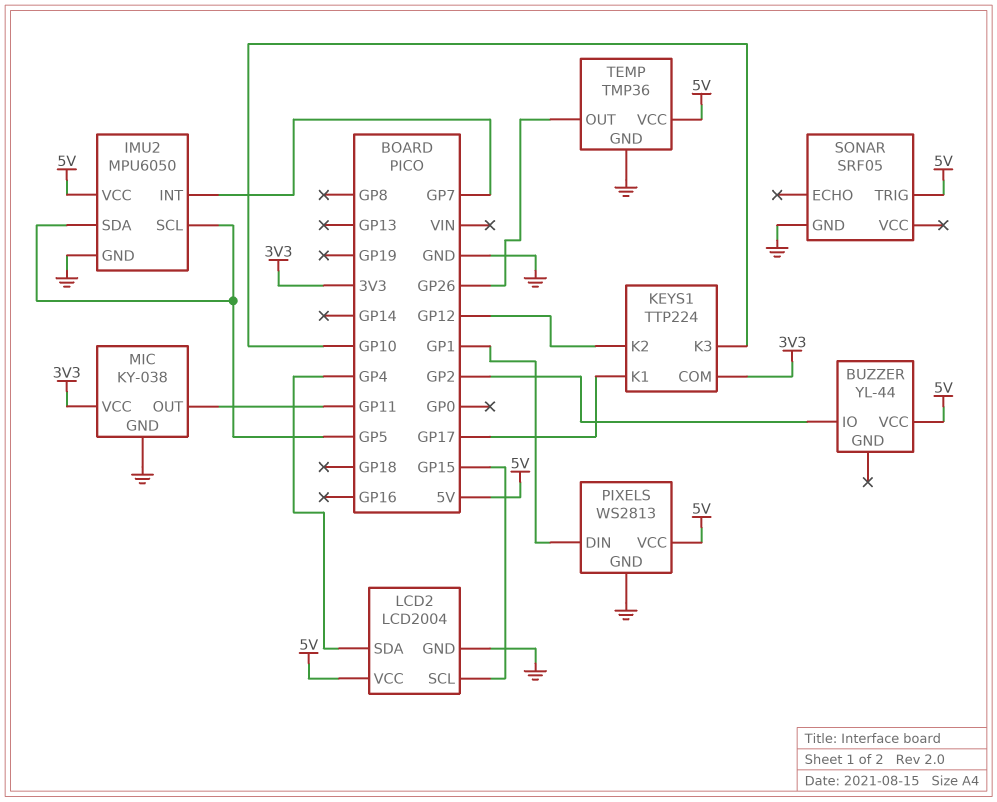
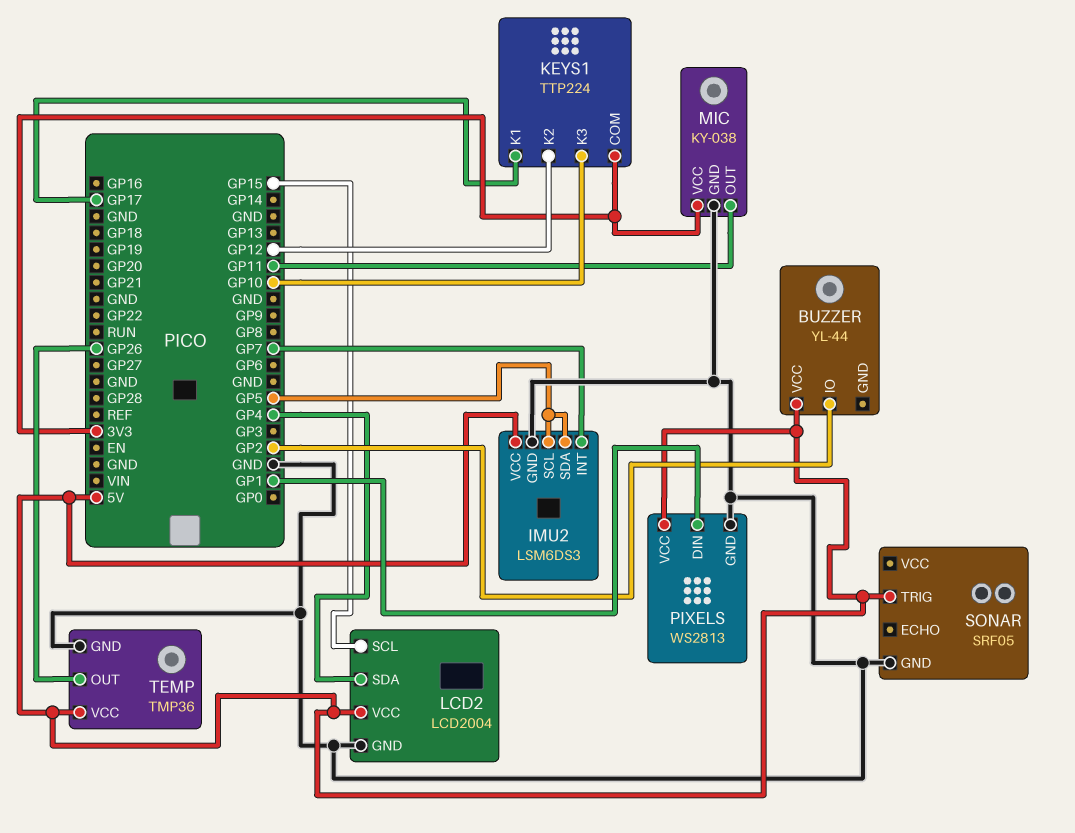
IMU2: MPU6050 -> LSM6DS3

